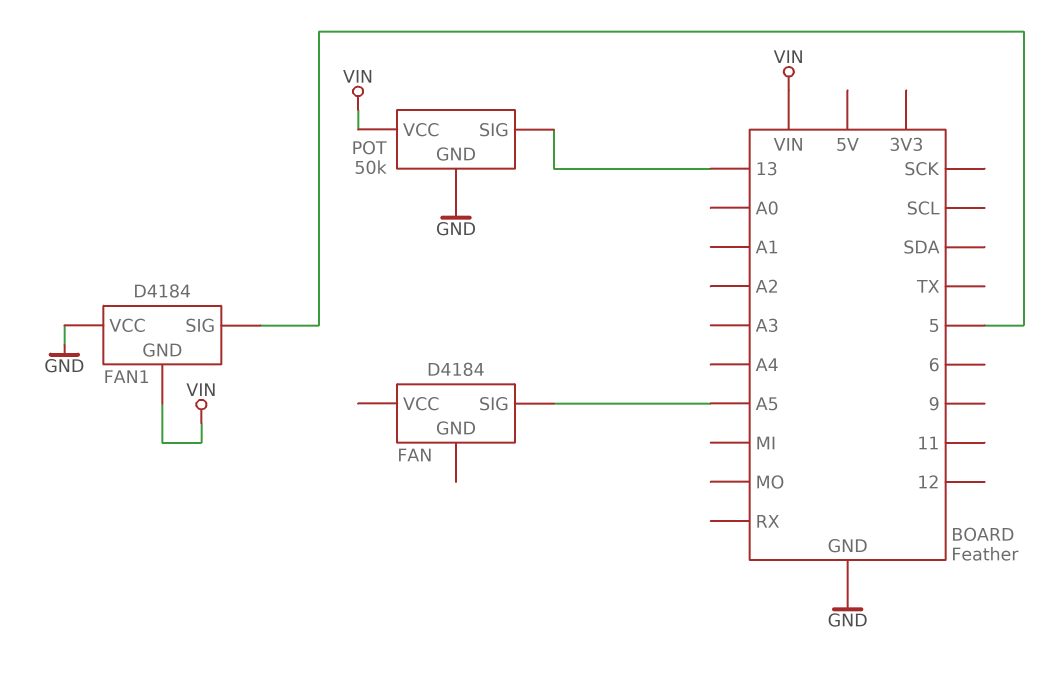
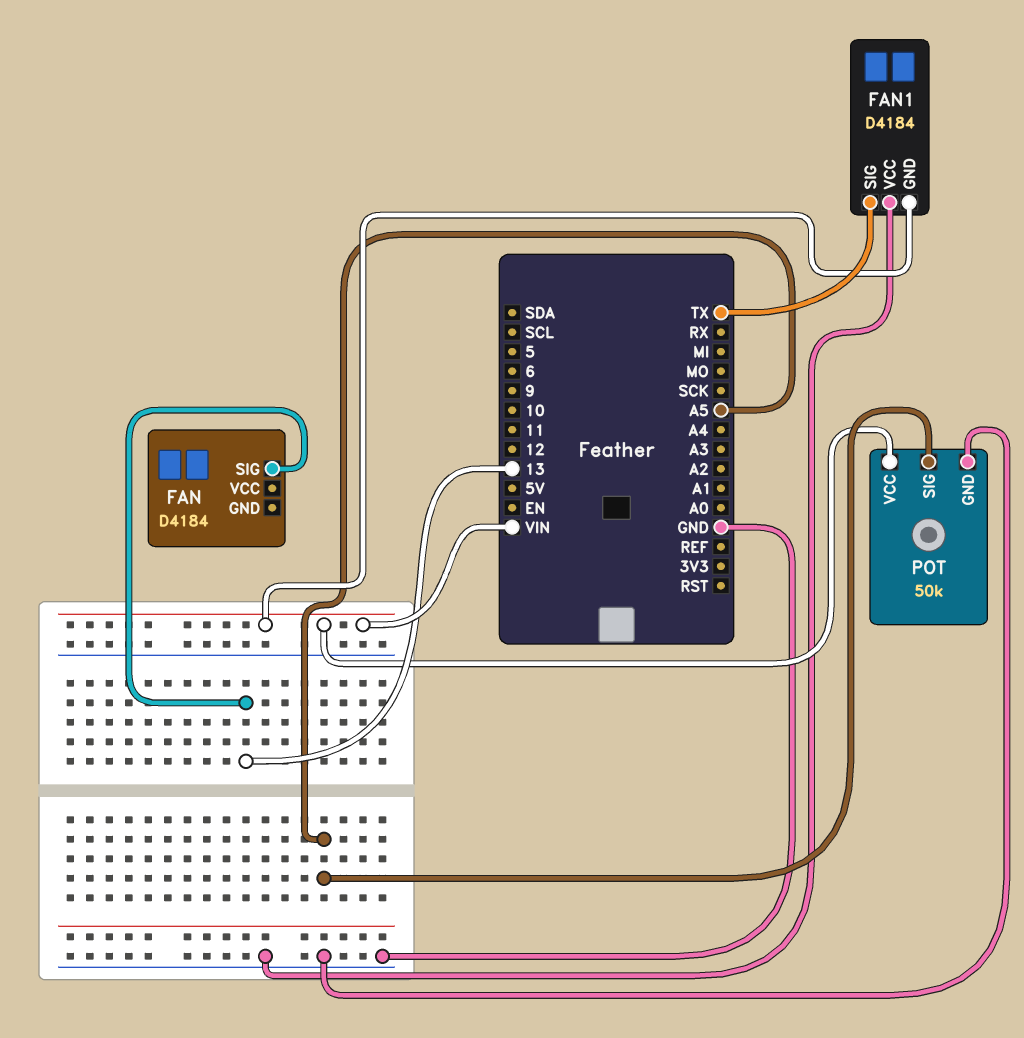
FAN pin SIG: A5 -> 13
FAN1 pin SIG: 5 -> TX
POT pin SIG: 13 -> A5

